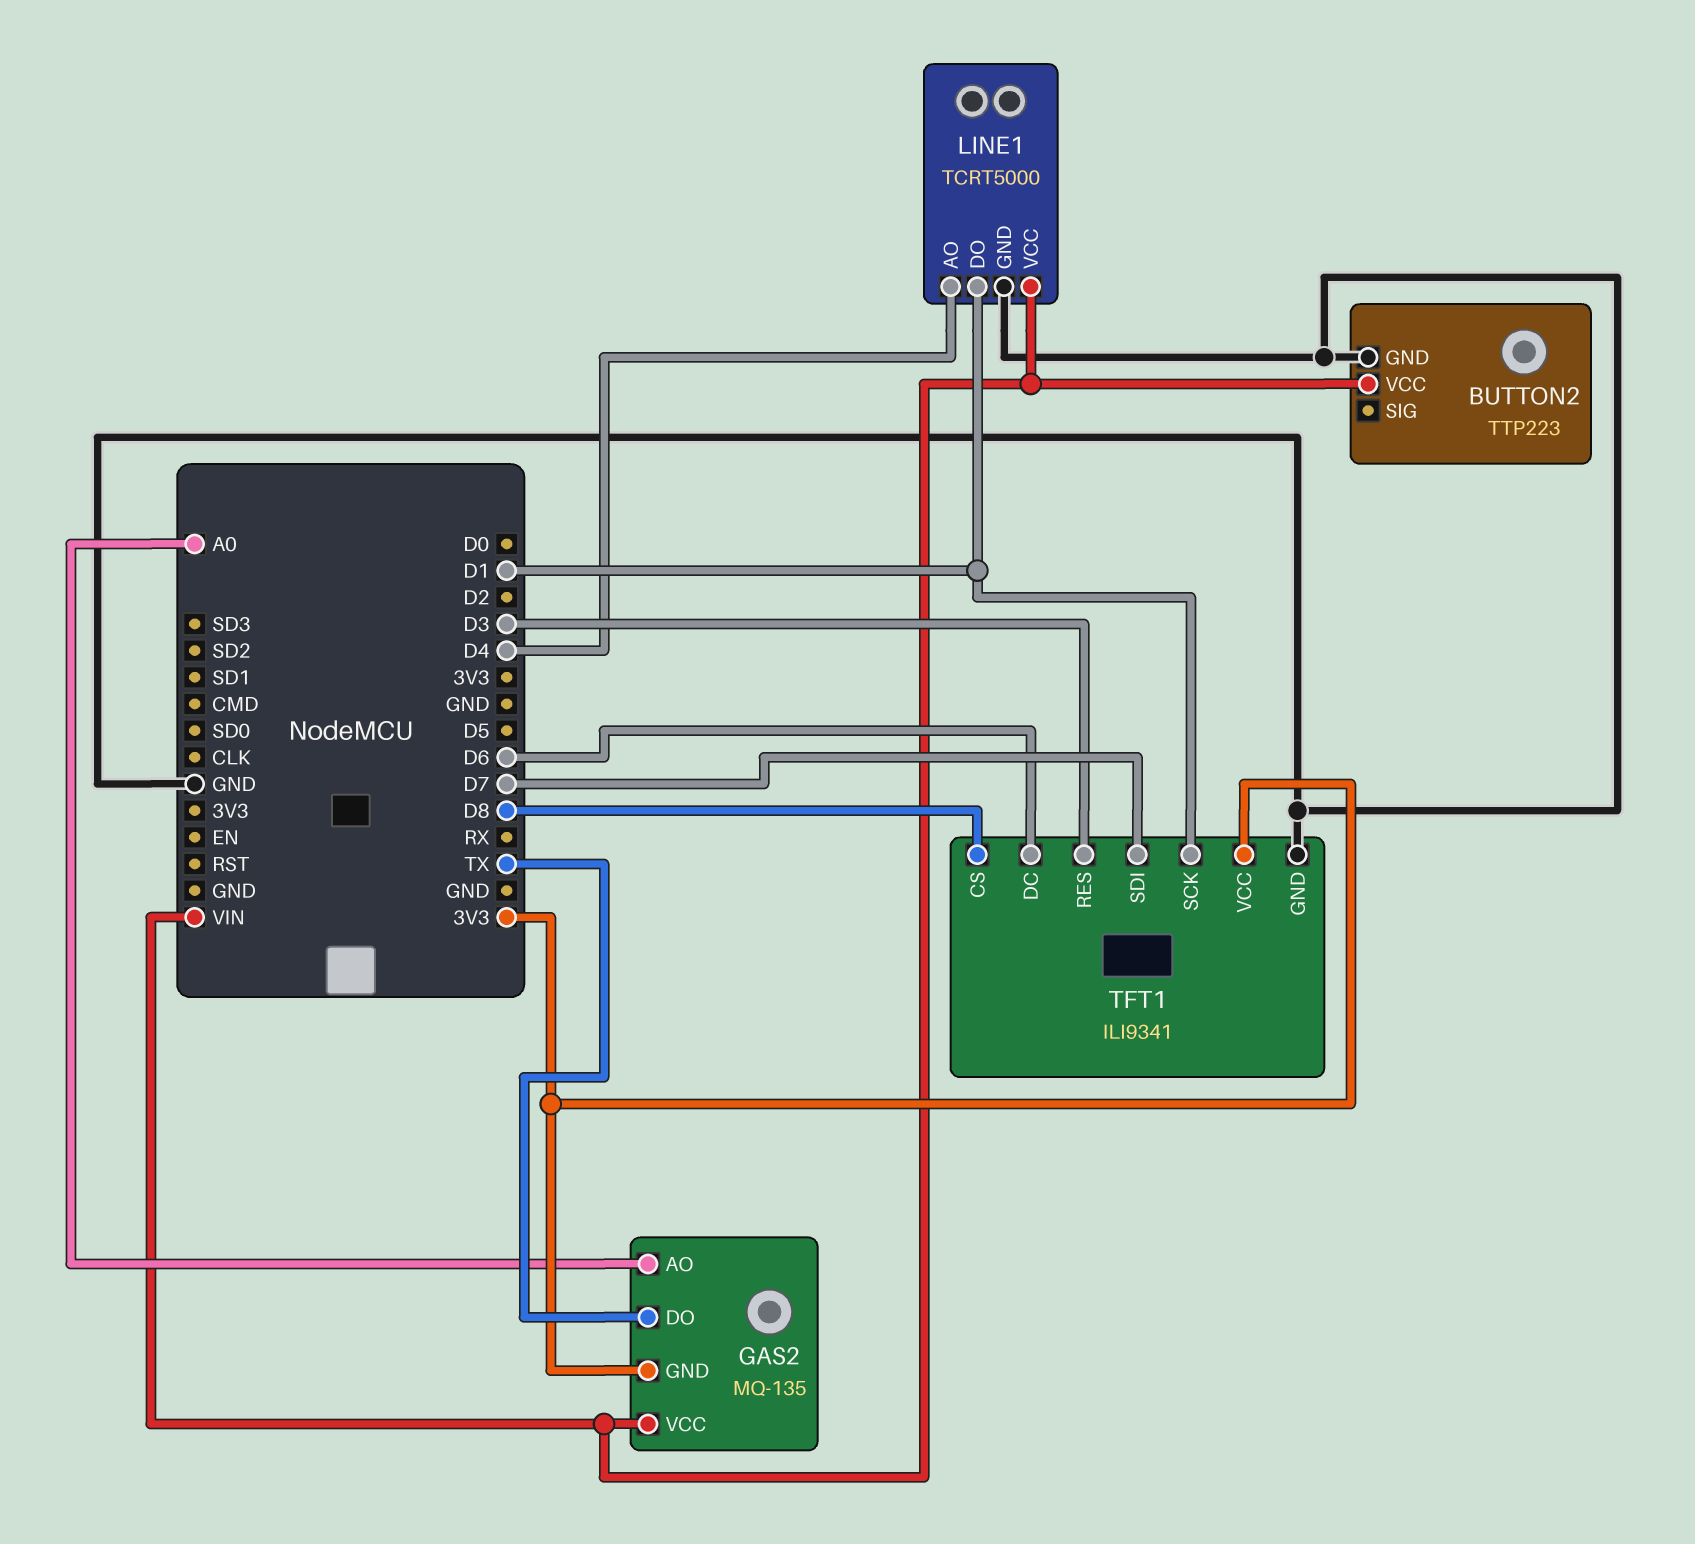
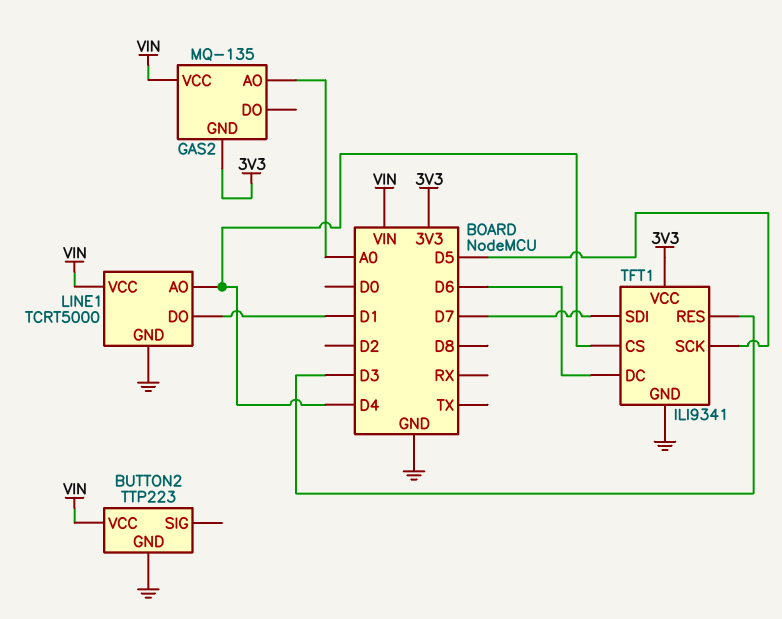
GAS2 pin DO: TX -> none
TFT1 pin CS: D8 -> D4
TFT1 pin SCK: D1 -> D5

